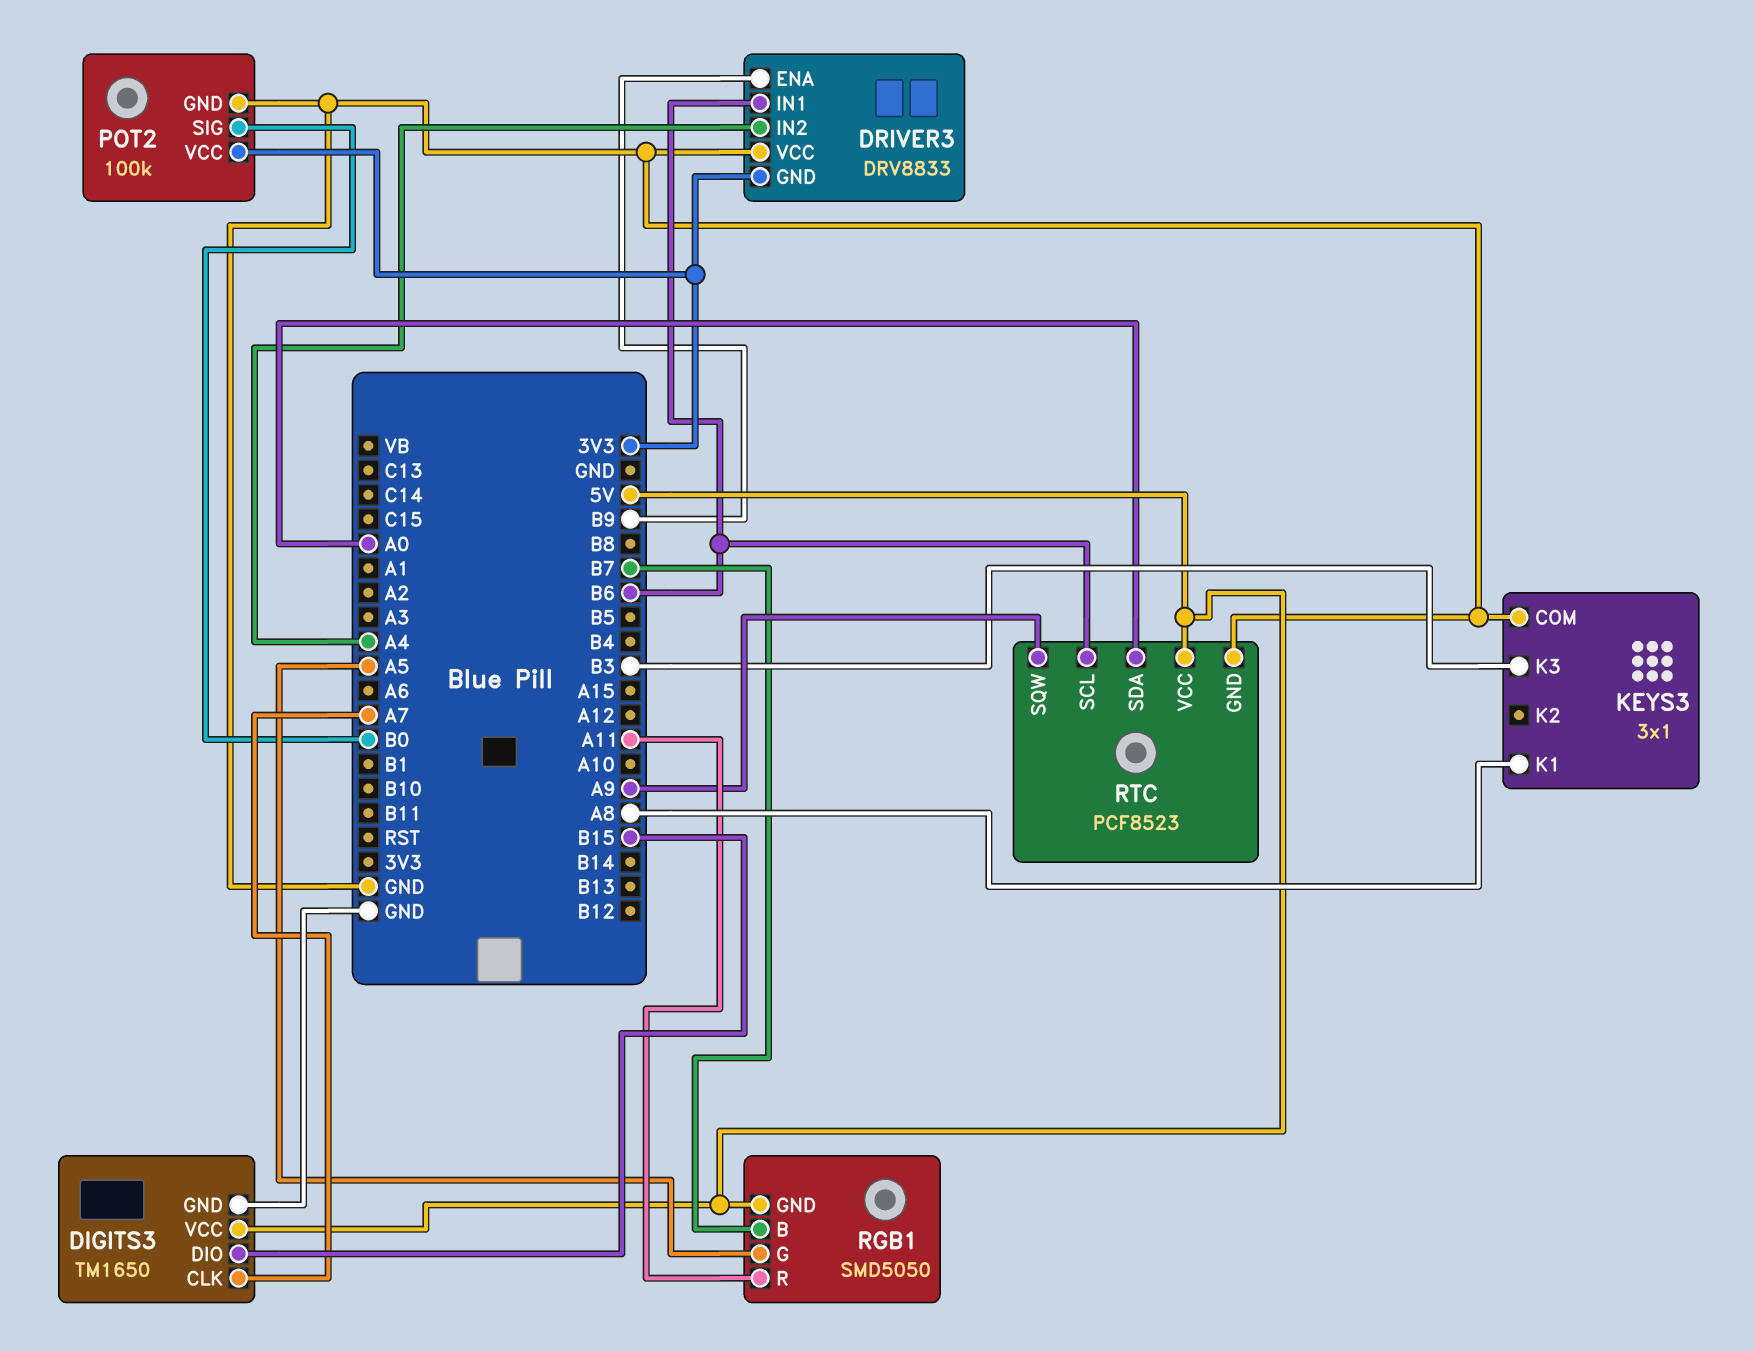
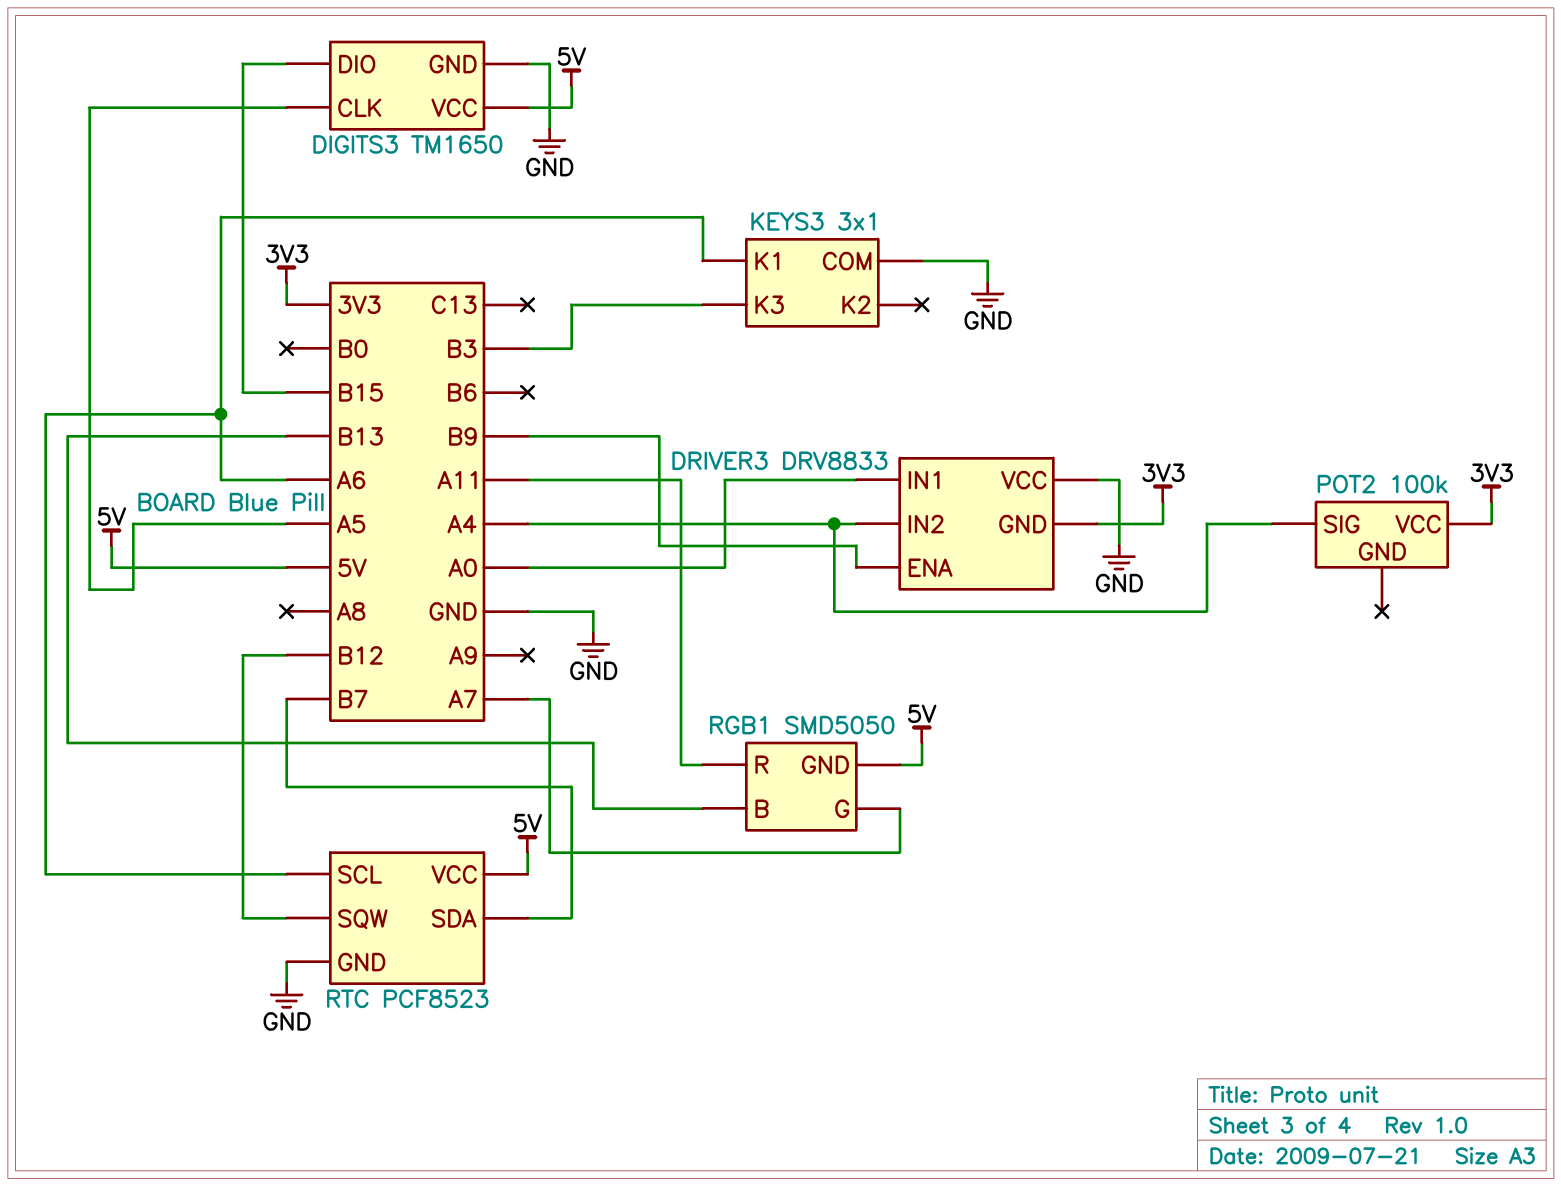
DIGITS3 pin CLK: A7 -> A5
DRIVER3 pin IN1: B6 -> A0
KEYS3 pin K1: A8 -> A6
POT2 pin GND: GND -> none
POT2 pin SIG: B0 -> A4
RGB1 pin B: B7 -> B13
RGB1 pin G: A5 -> A7
RTC pin SCL: B6 -> A6
RTC pin SDA: A0 -> B7
RTC pin SQW: A9 -> B12

